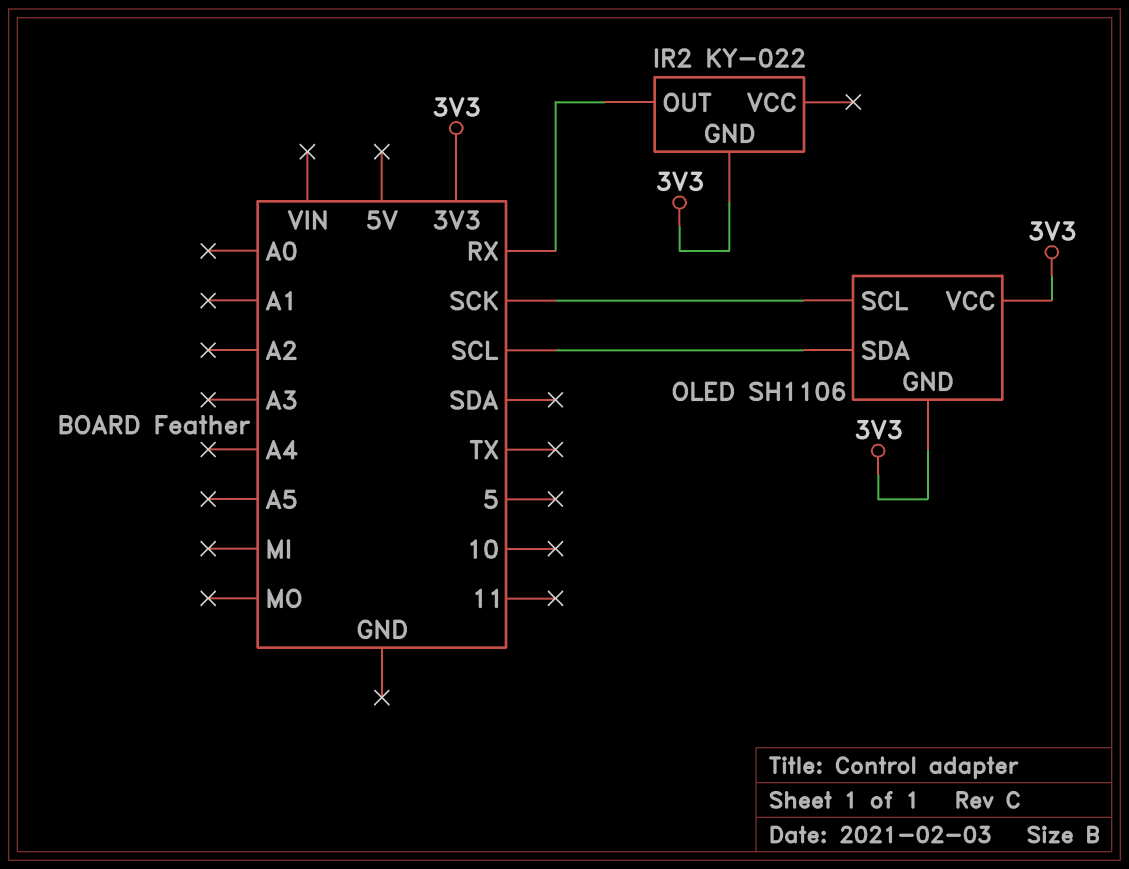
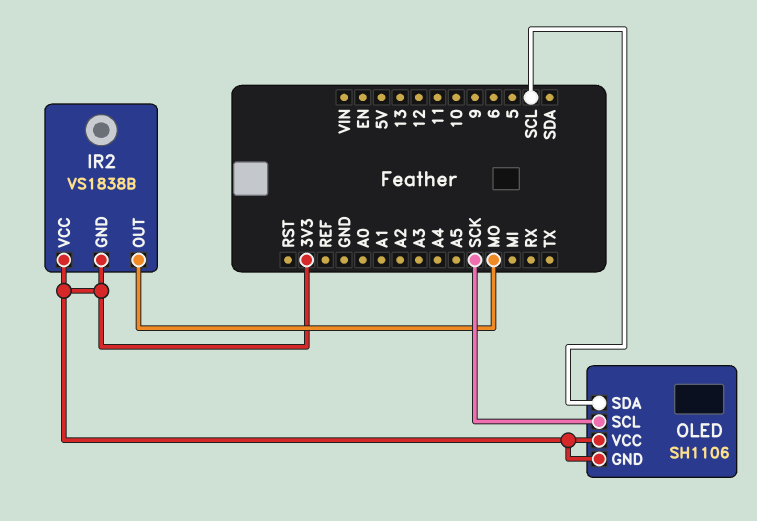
IR2: KY-022 -> VS1838B
IR2 pin OUT: RX -> MO
IR2 pin VCC: none -> 3V3

